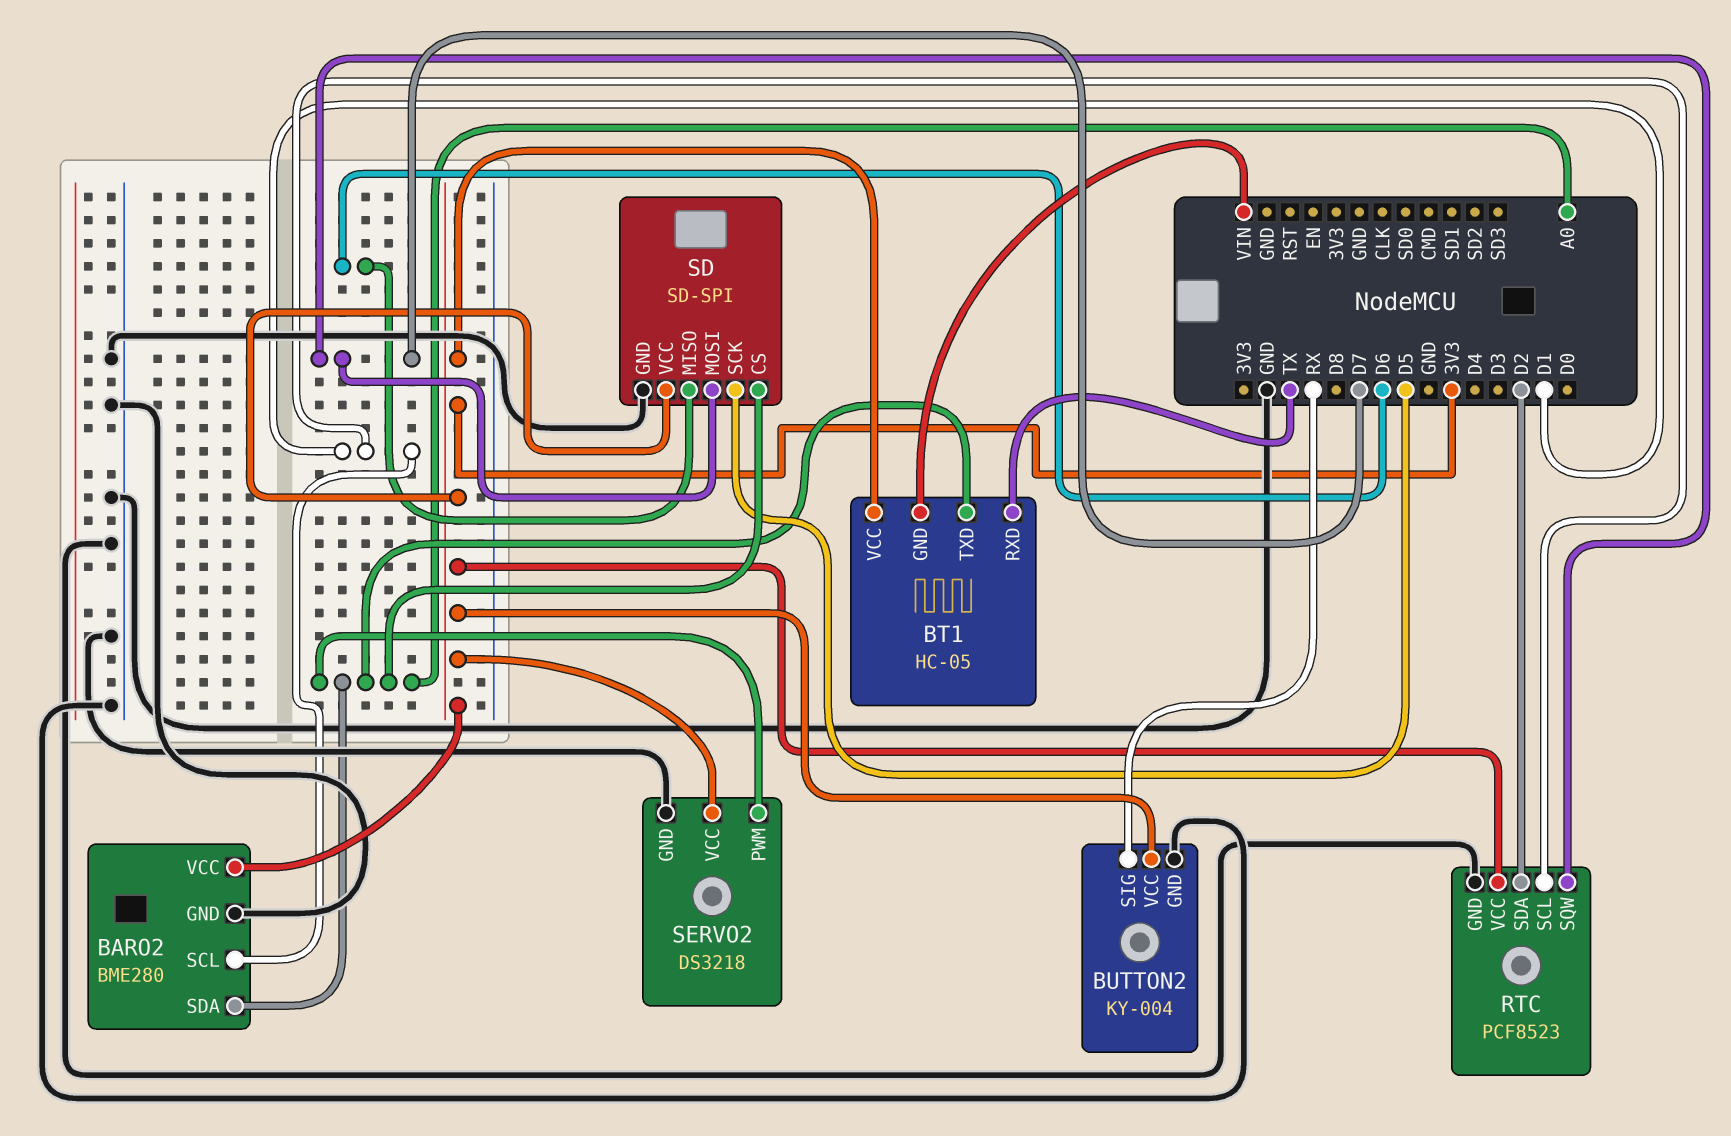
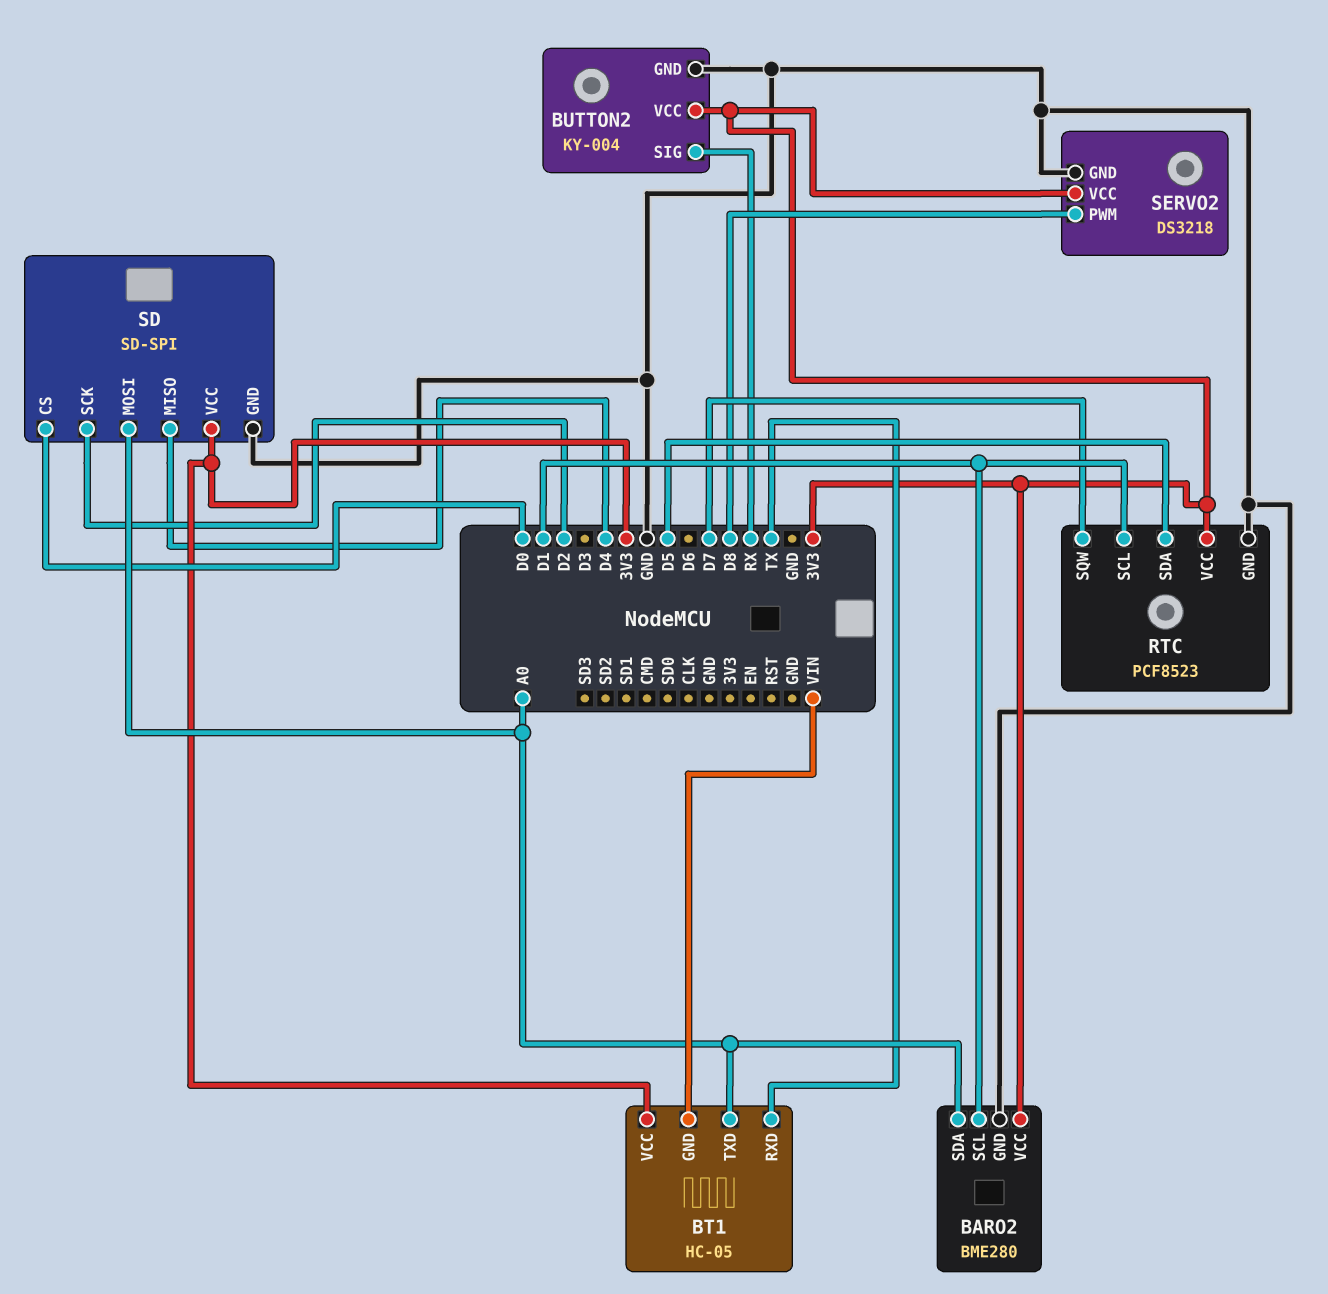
RTC pin SDA: D2 -> D5
SD pin CS: A0 -> D0
SD pin MISO: D6 -> D4
SD pin MOSI: D7 -> A0
SD pin SCK: D5 -> D2
SERVO2 pin PWM: A0 -> D8

